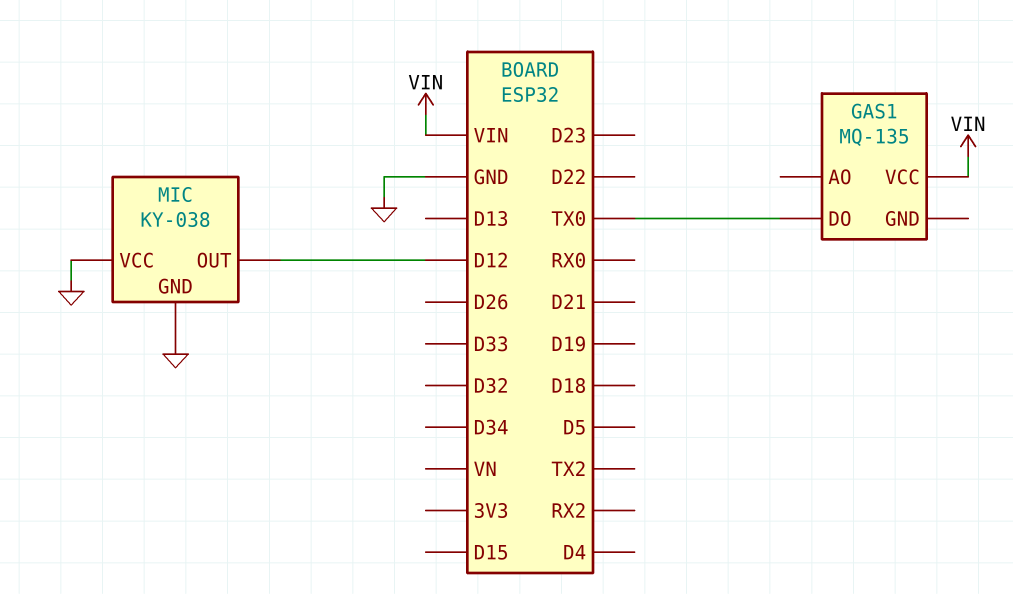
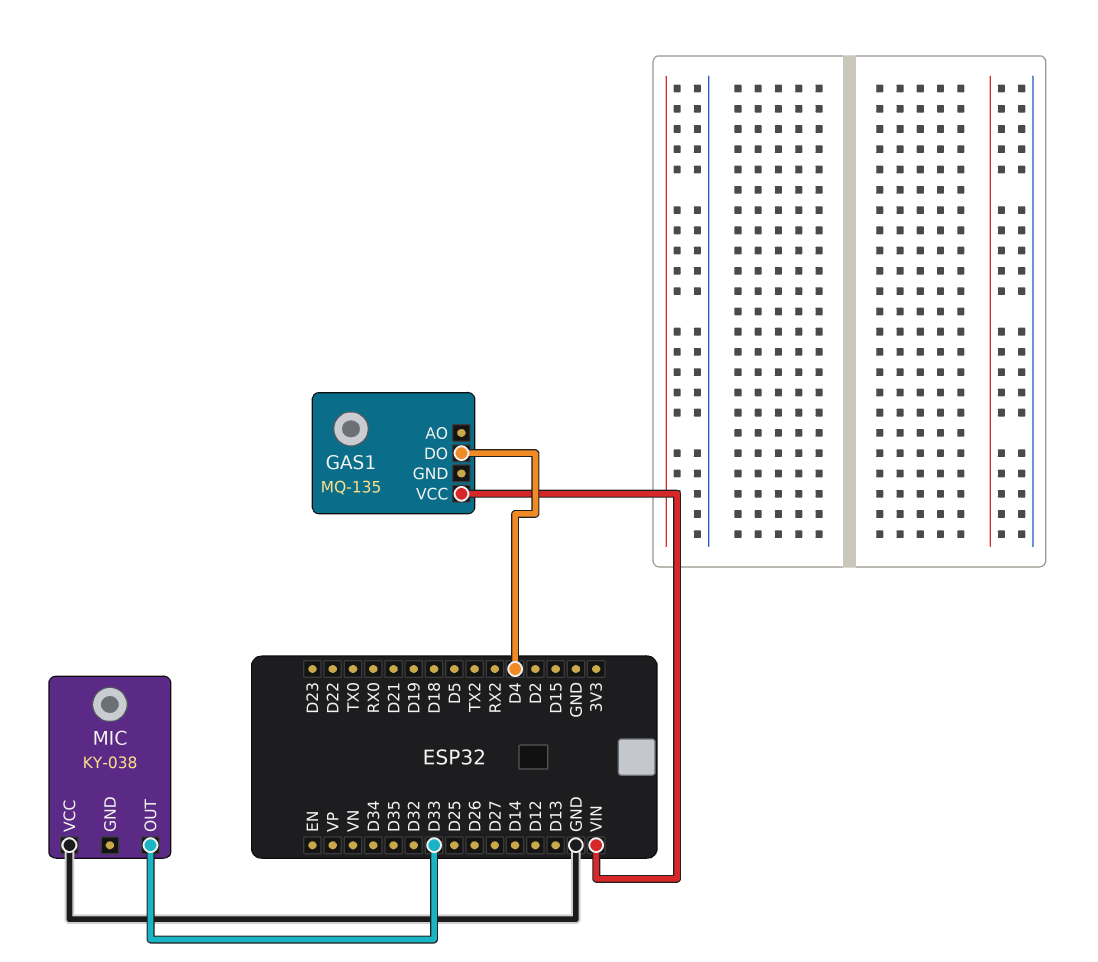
GAS1 pin DO: TX0 -> D4
MIC pin GND: GND -> none
MIC pin OUT: D12 -> D33

